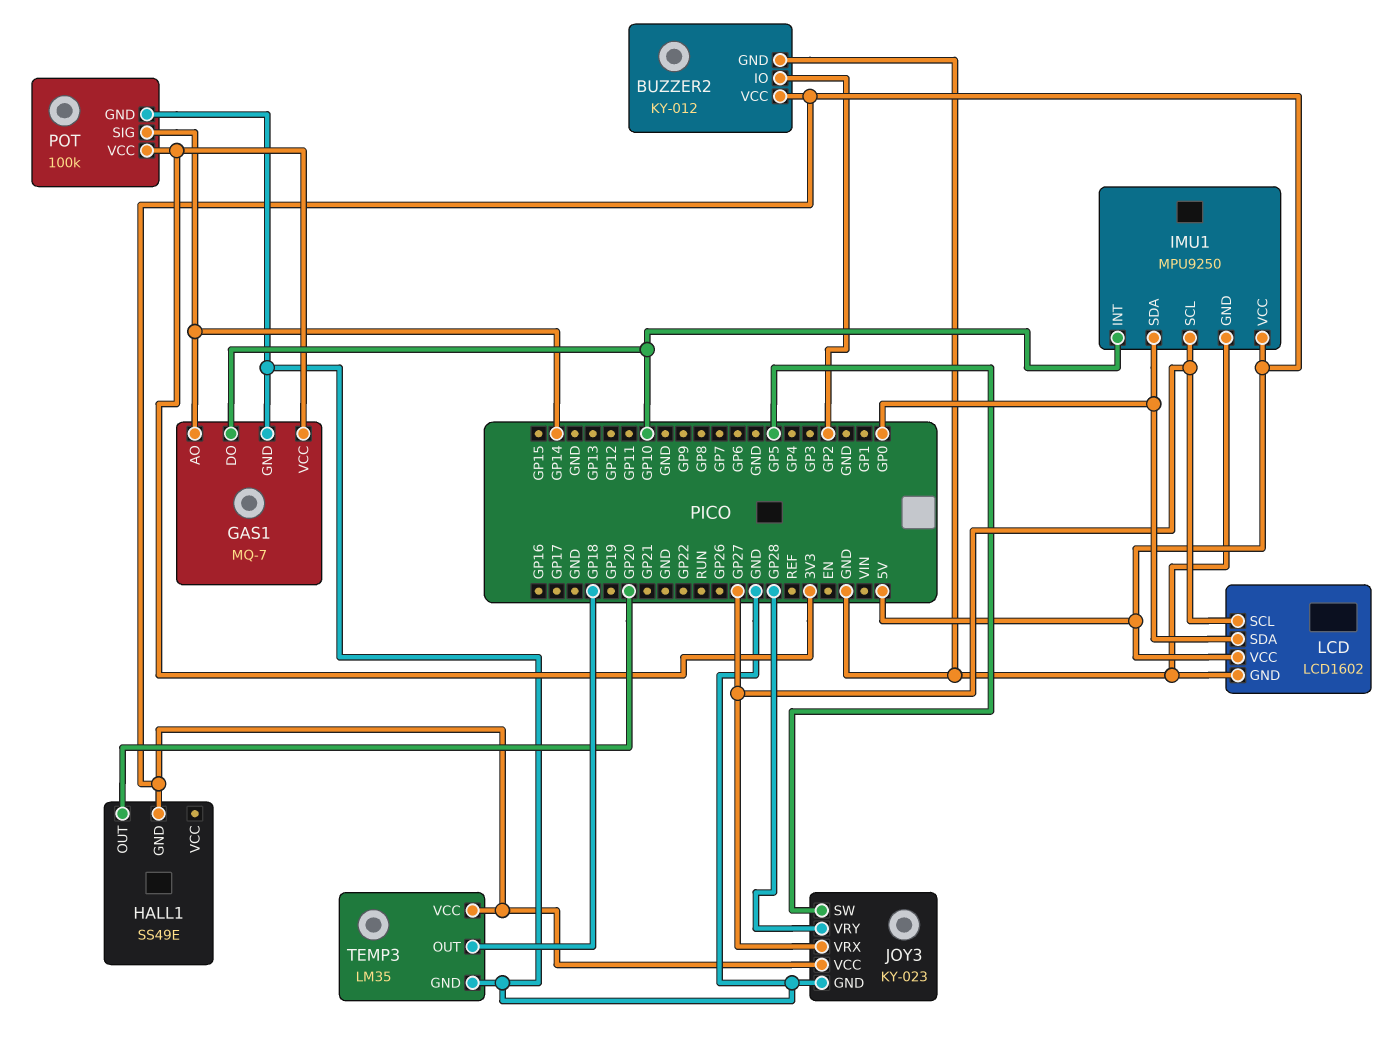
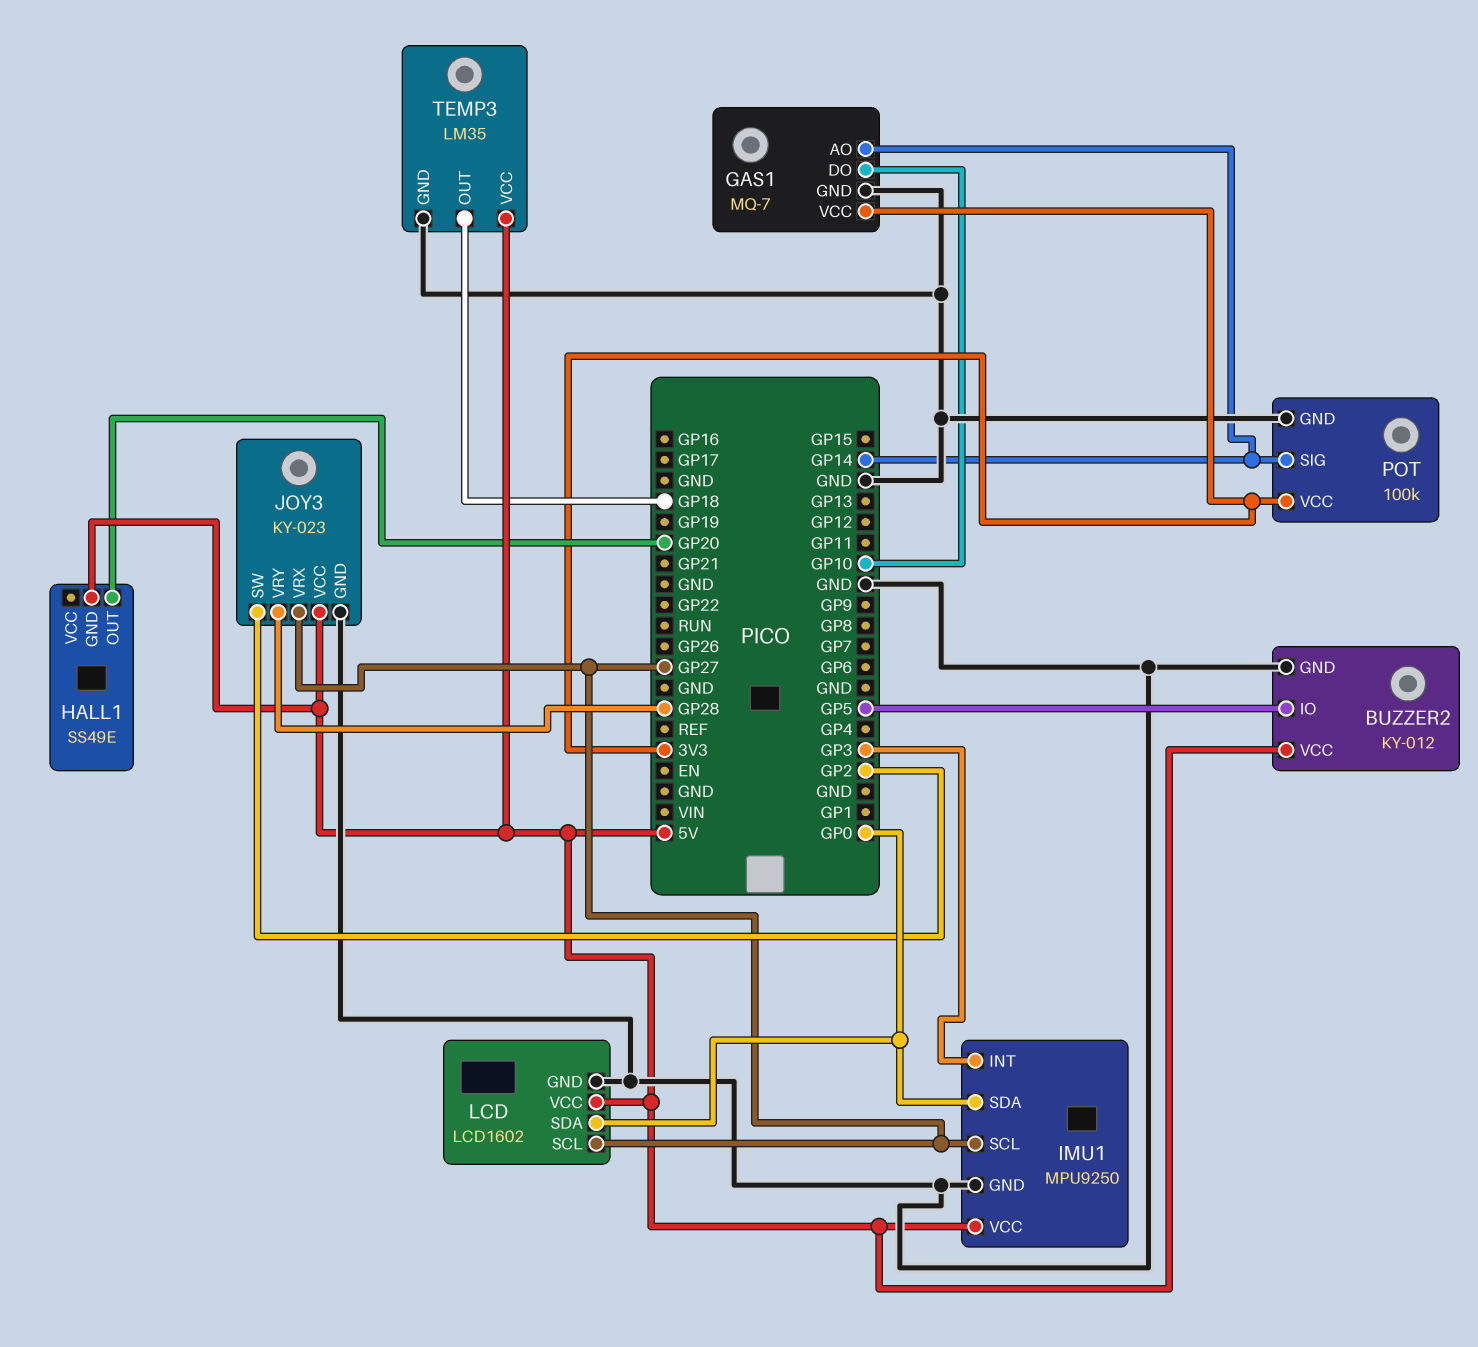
BUZZER2 pin IO: GP2 -> GP5
IMU1 pin INT: GP10 -> GP3
JOY3 pin SW: GP5 -> GP2

